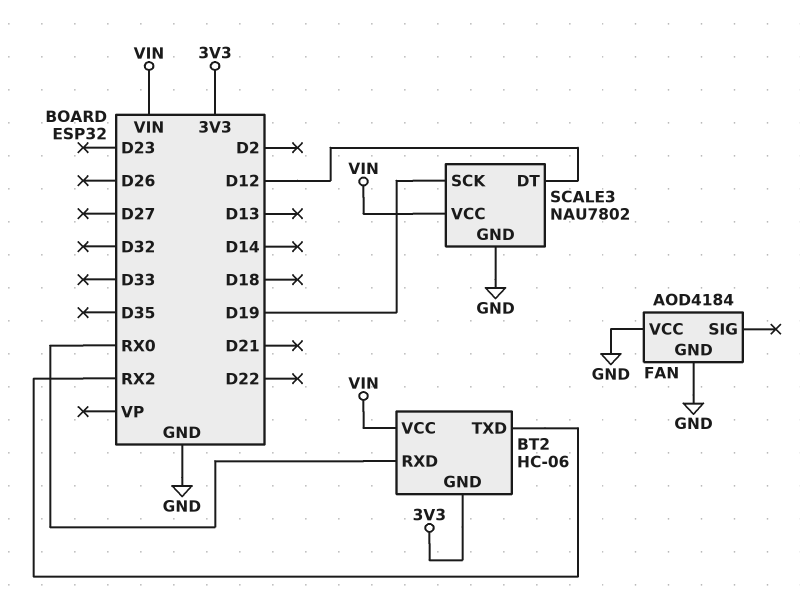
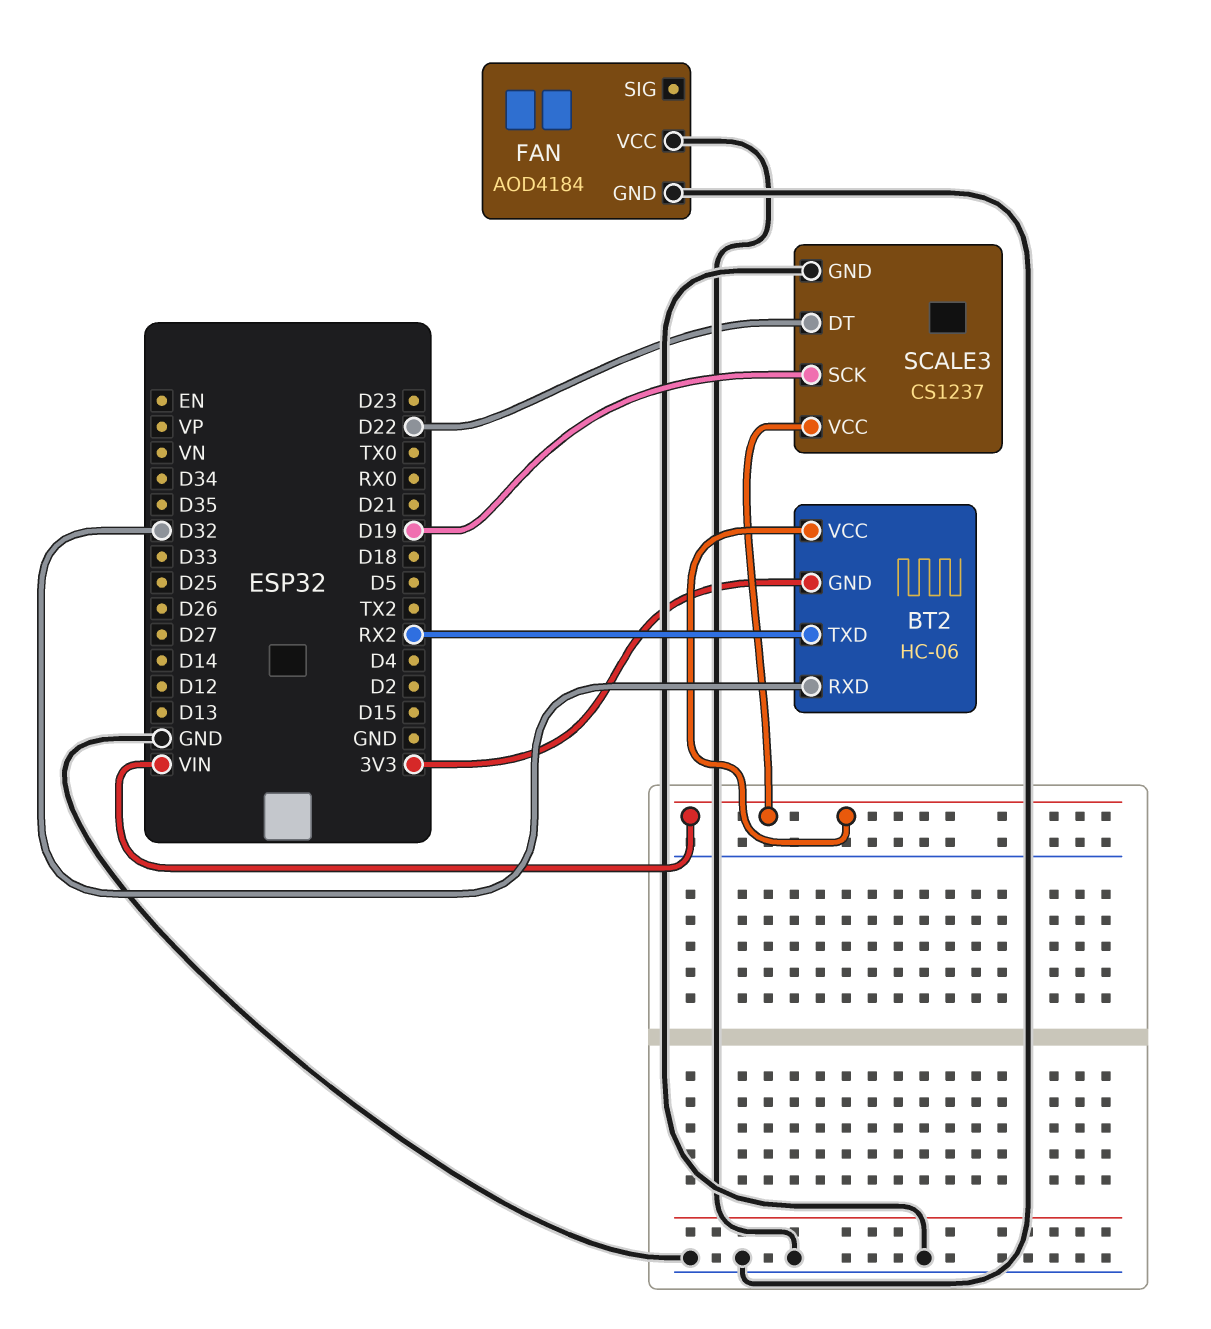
BT2 pin RXD: RX0 -> D32
SCALE3: NAU7802 -> CS1237
SCALE3 pin DT: D12 -> D22

